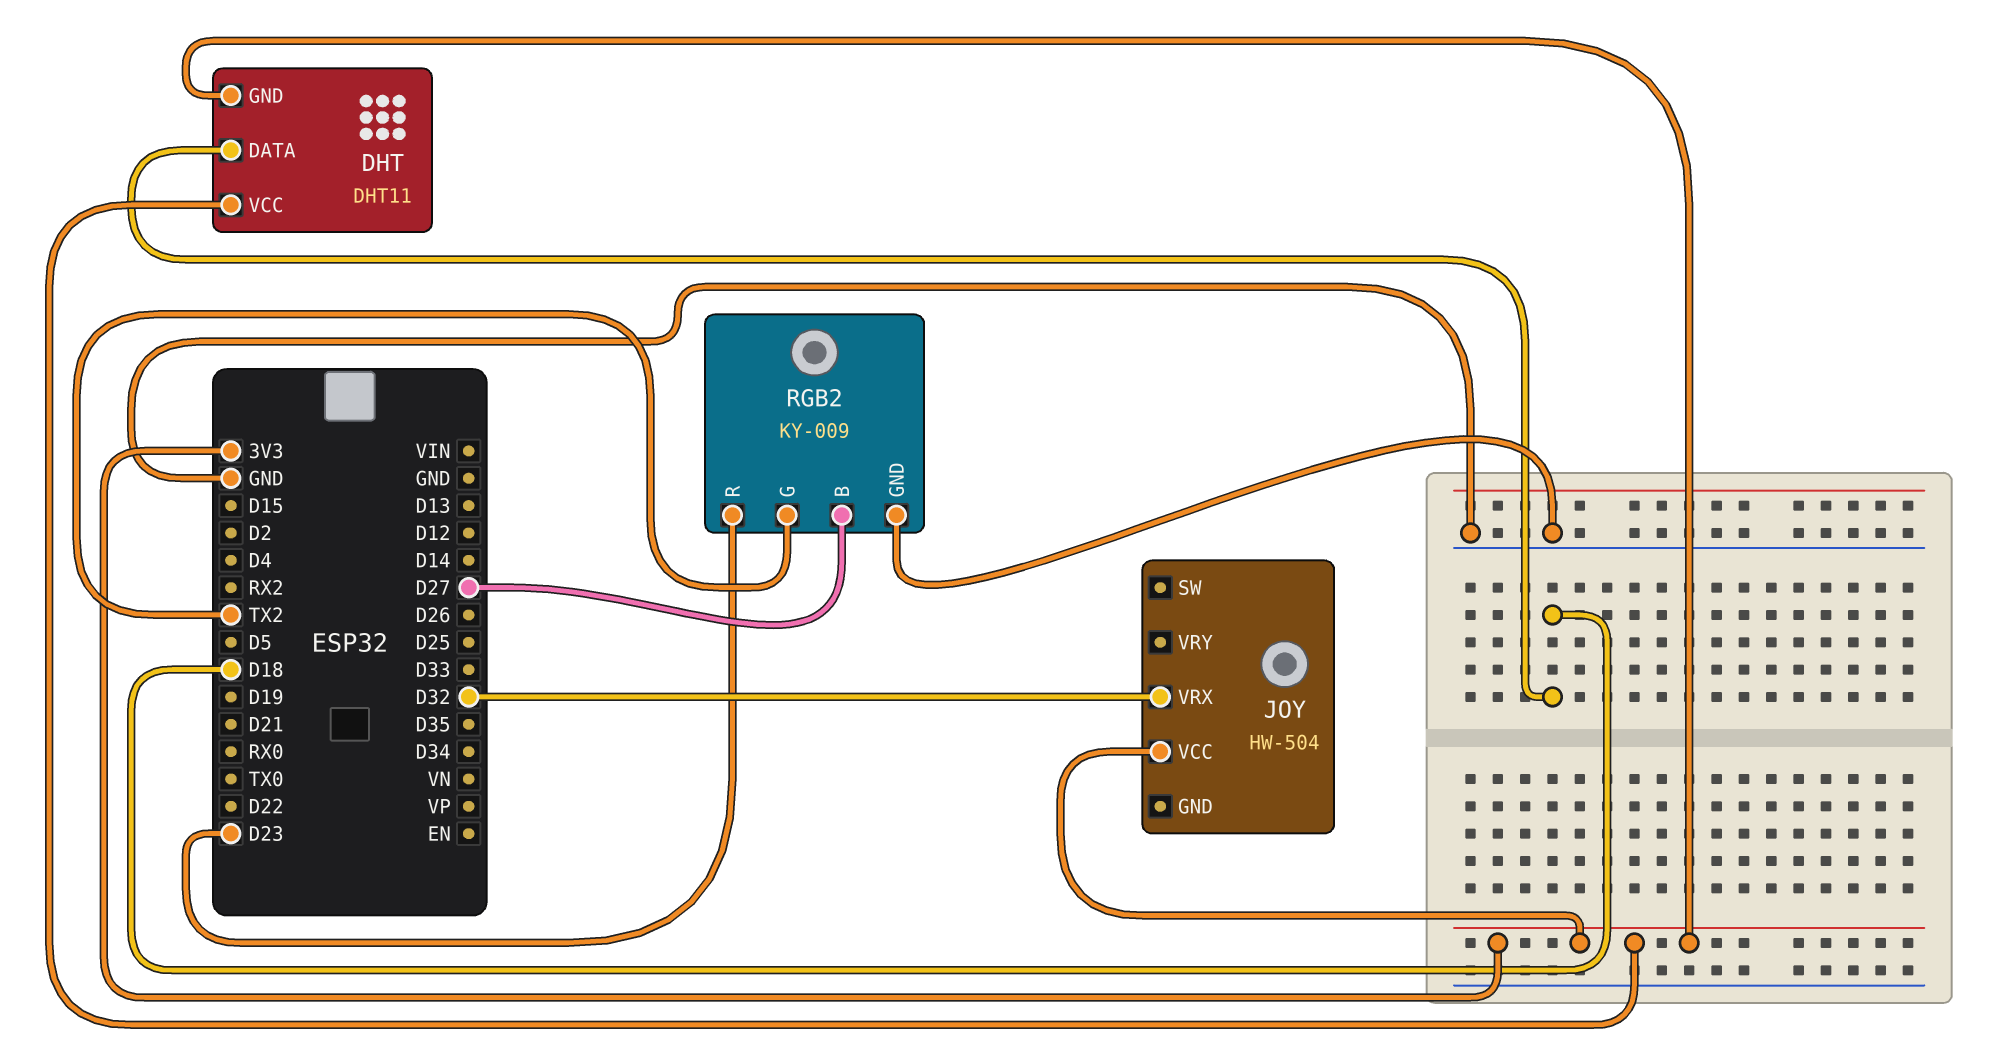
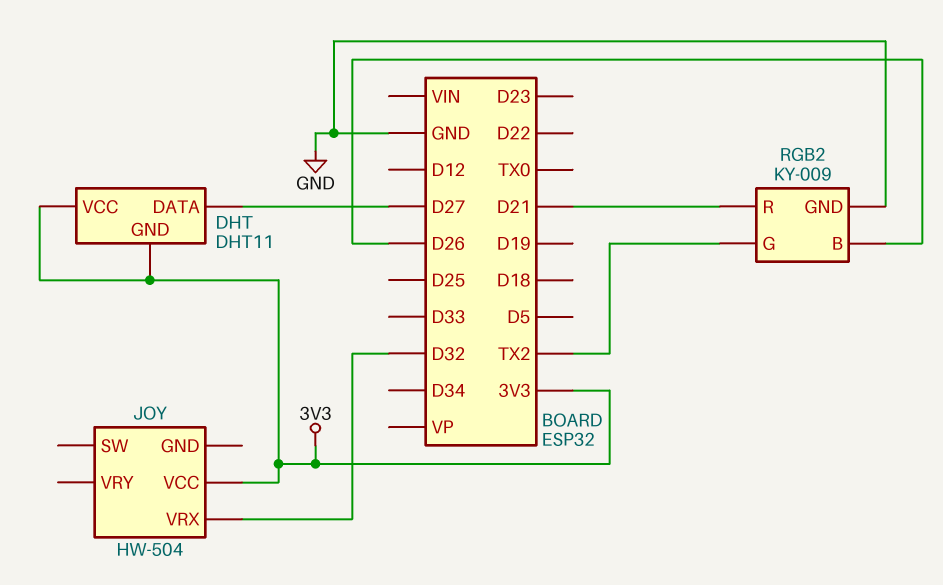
DHT pin DATA: D18 -> D27
RGB2 pin B: D27 -> D26
RGB2 pin R: D23 -> D21

